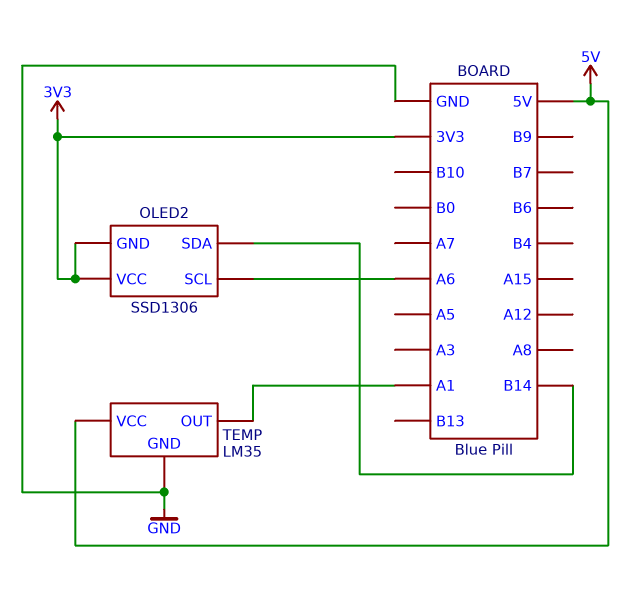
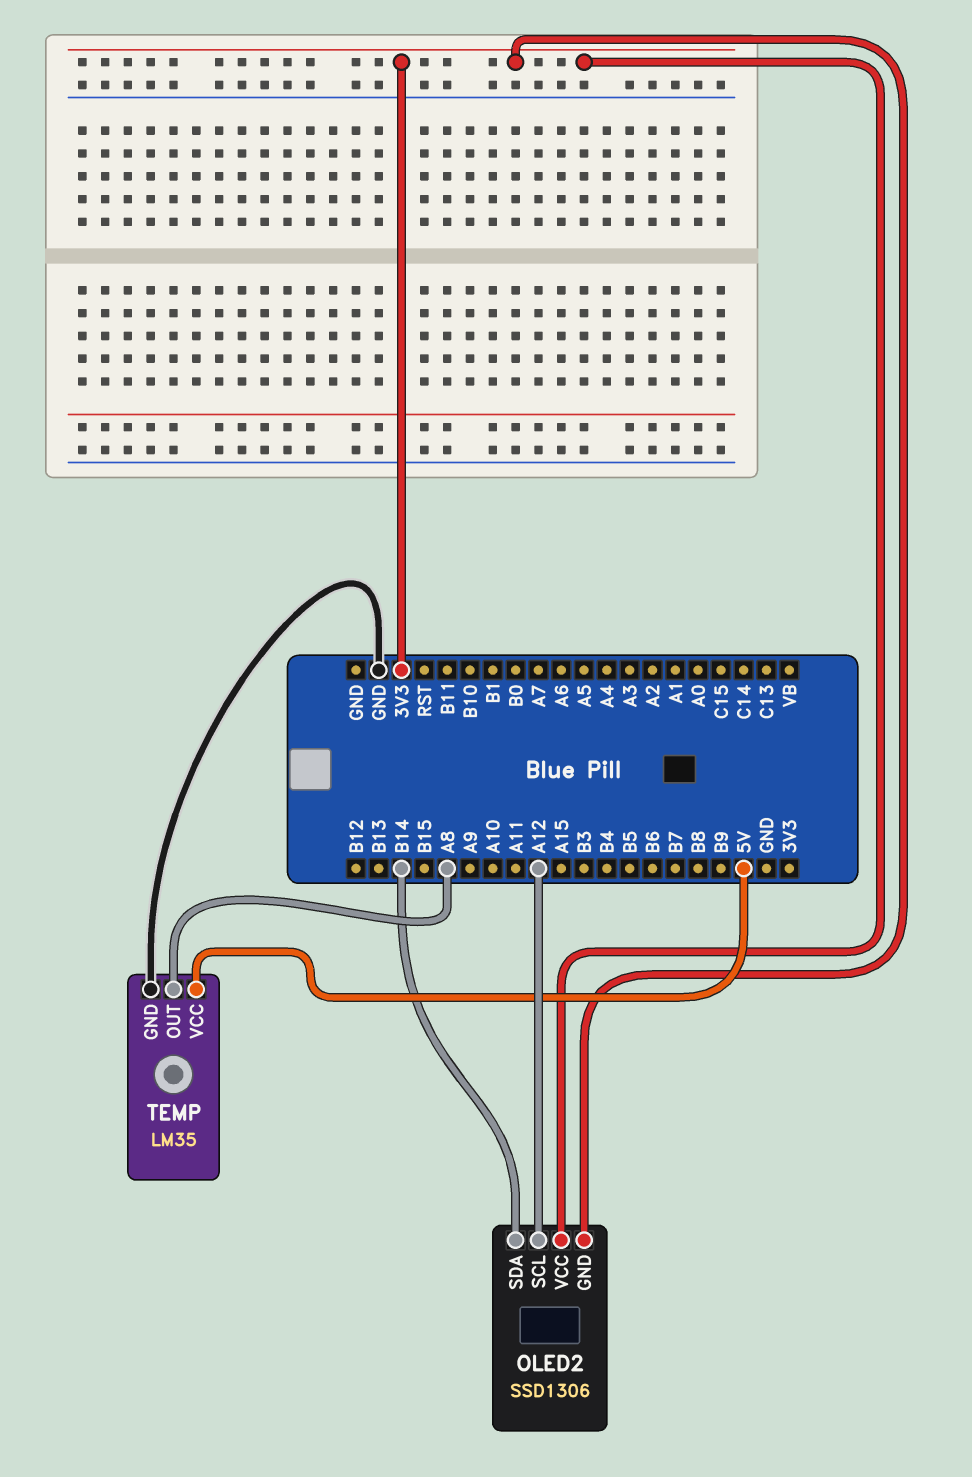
OLED2 pin SCL: A6 -> A12
TEMP pin OUT: A1 -> A8

